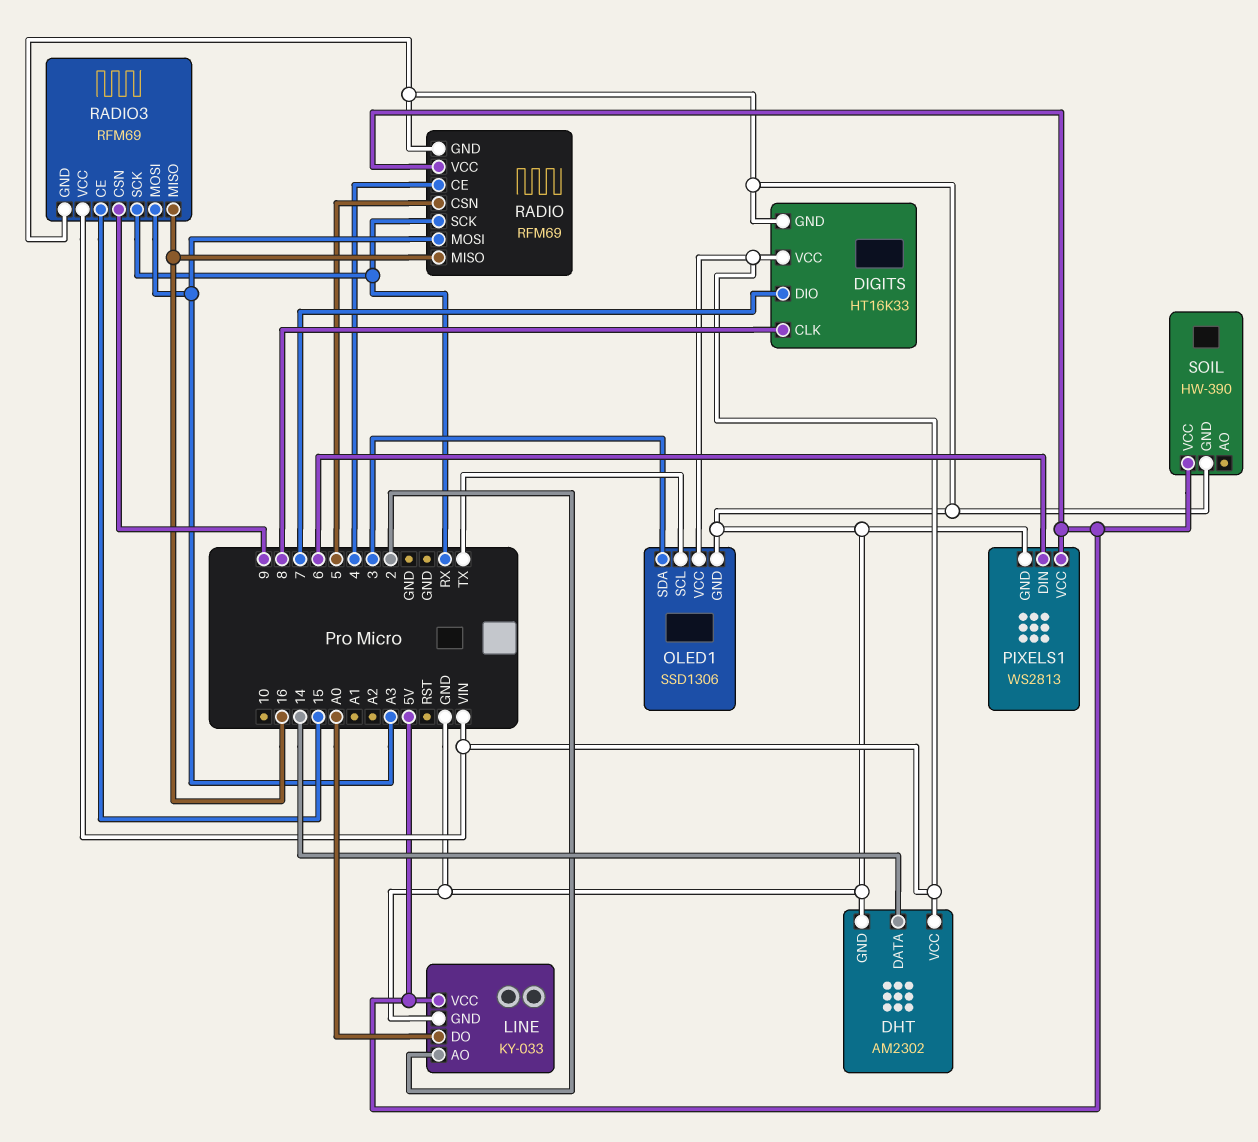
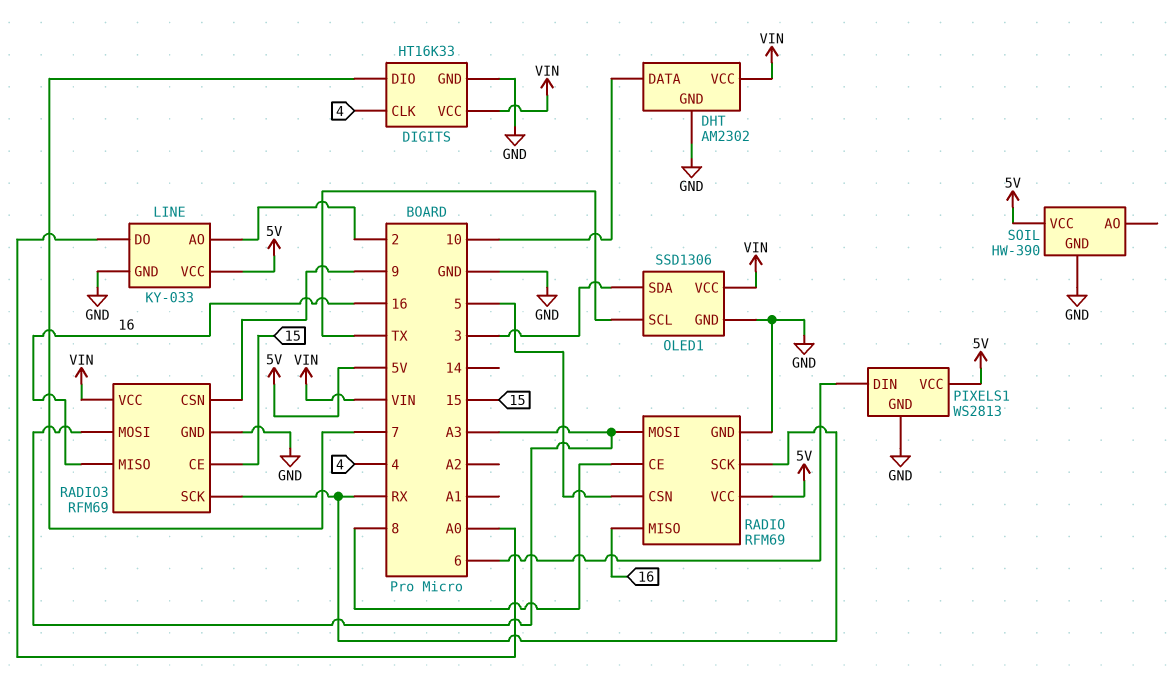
DHT pin DATA: 14 -> 10
DIGITS pin CLK: 8 -> 4
RADIO pin CE: 4 -> 8

